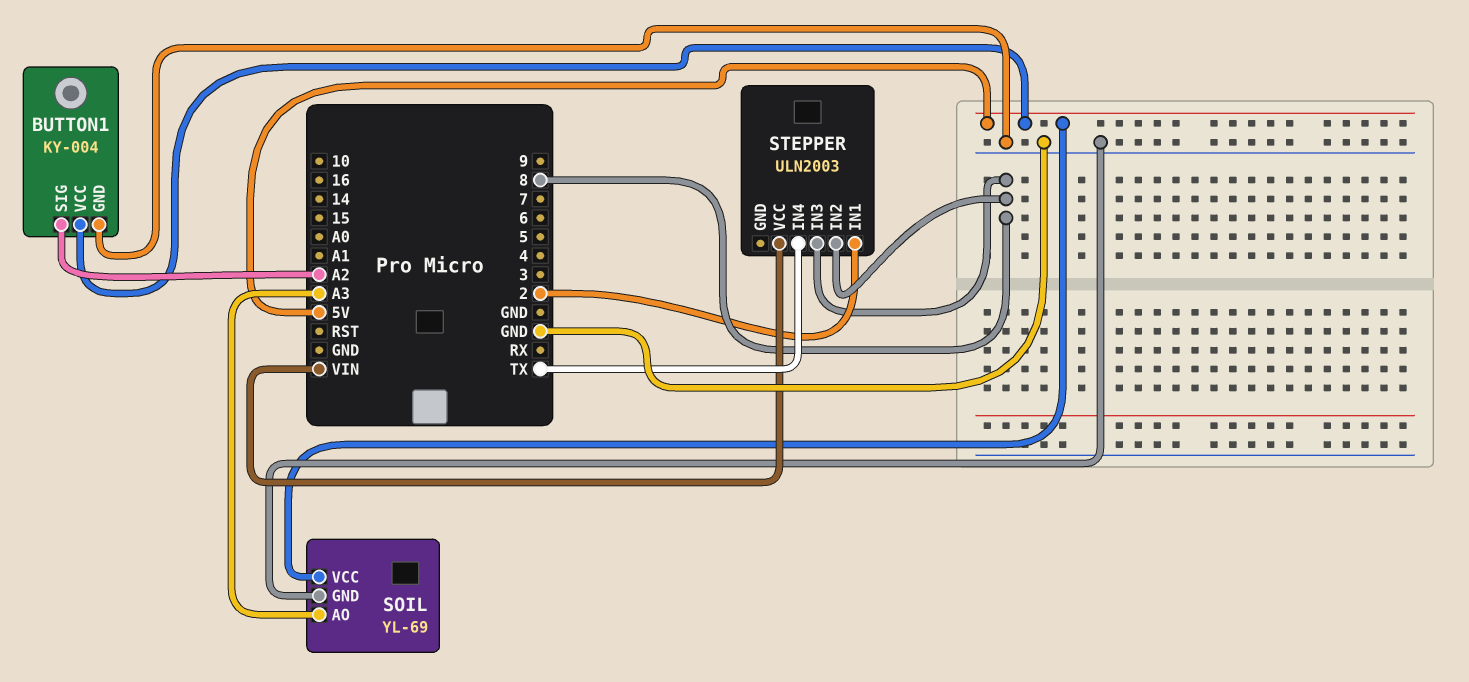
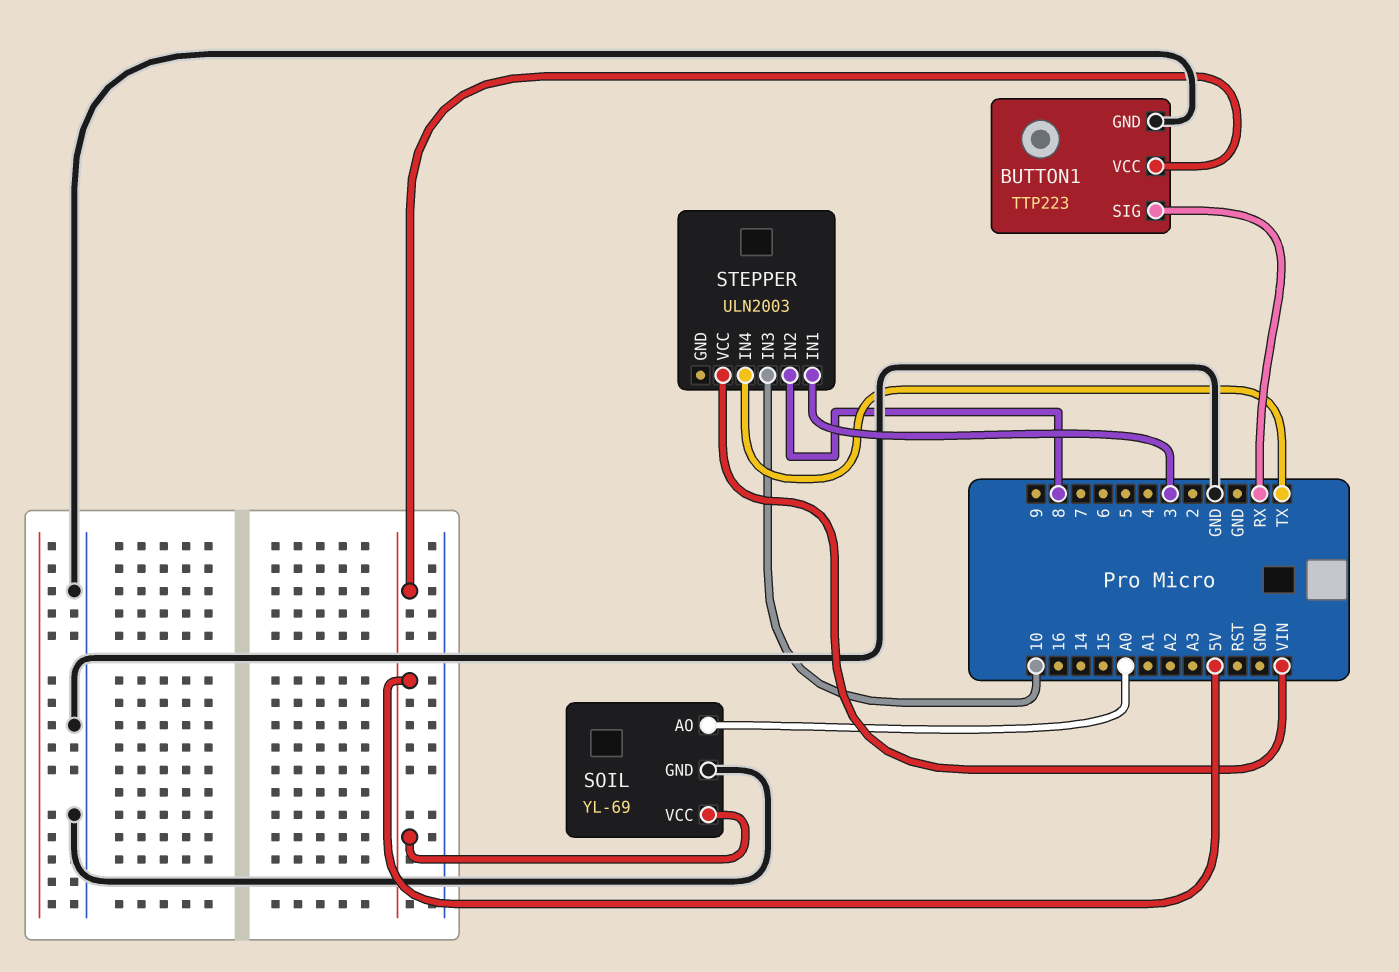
BUTTON1: KY-004 -> TTP223
BUTTON1 pin SIG: A2 -> RX
SOIL pin AO: A3 -> A0
STEPPER pin IN1: 2 -> 3
STEPPER pin IN3: 8 -> 10

